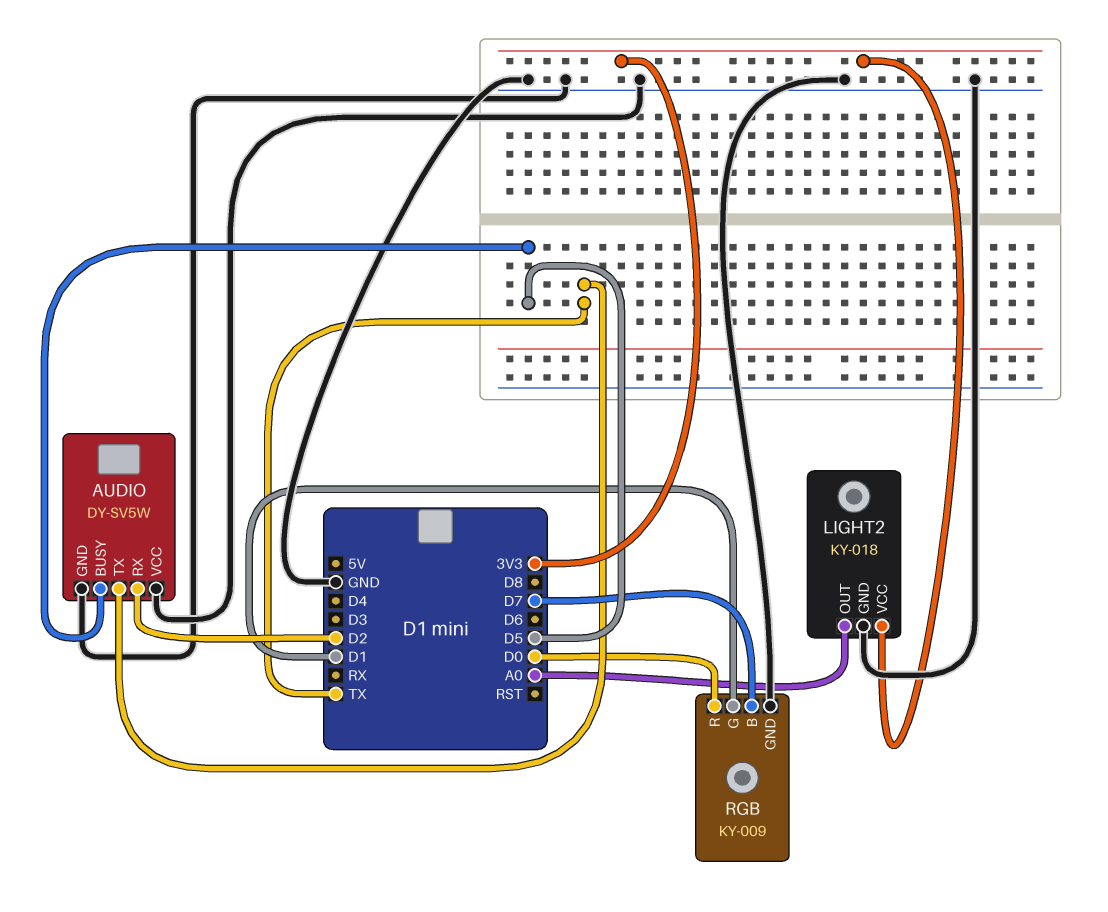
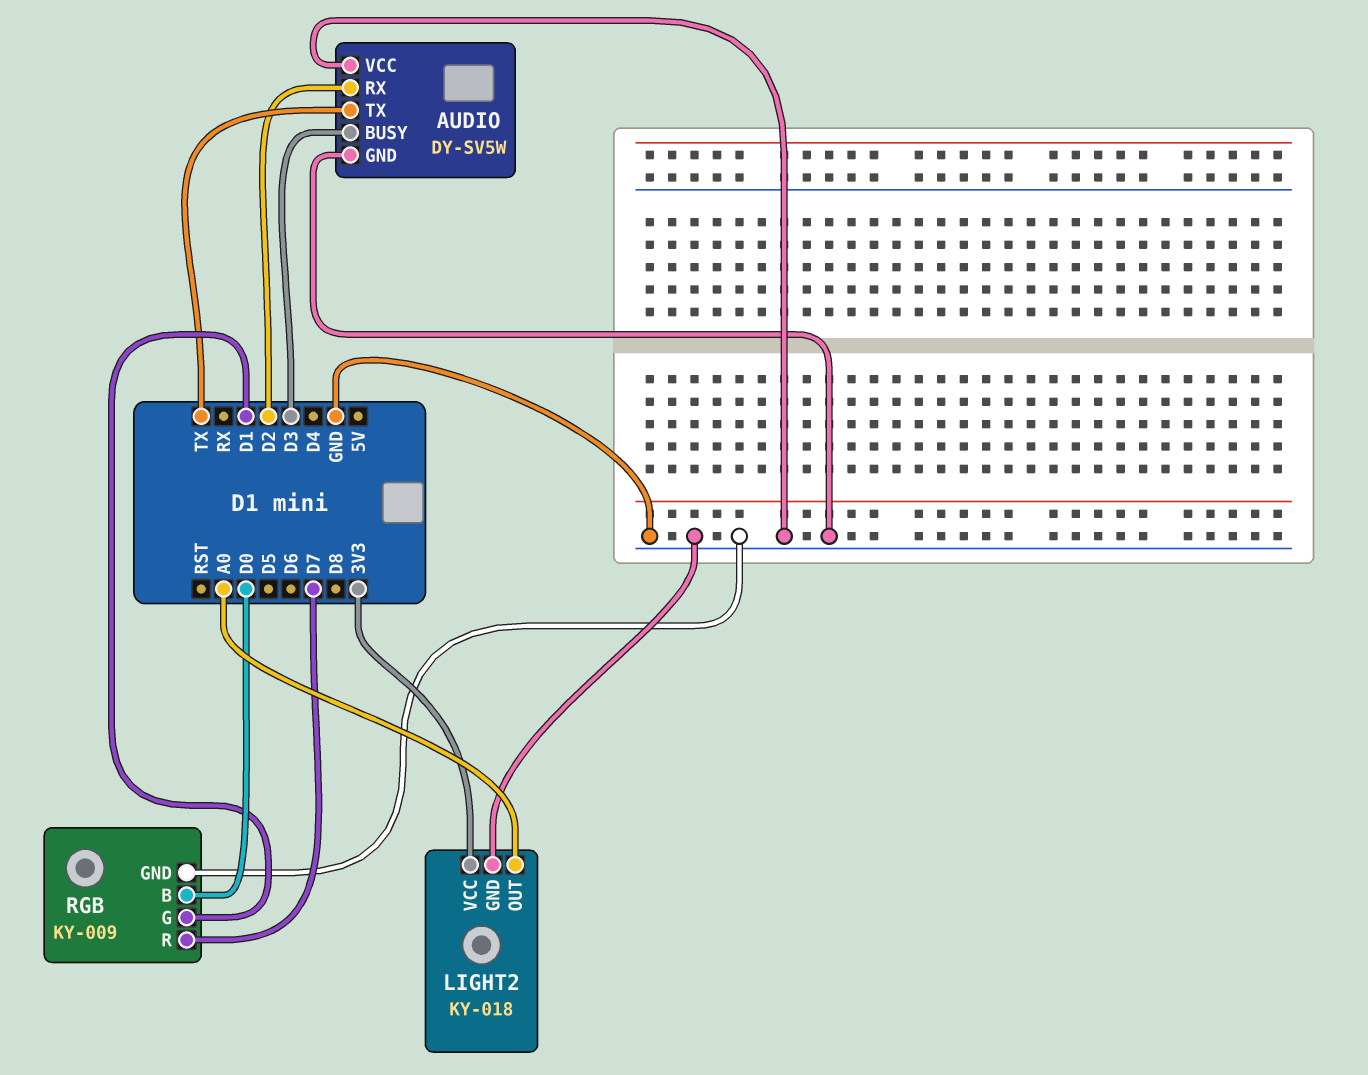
AUDIO pin BUSY: D5 -> D3
RGB pin B: D7 -> D0
RGB pin R: D0 -> D7

